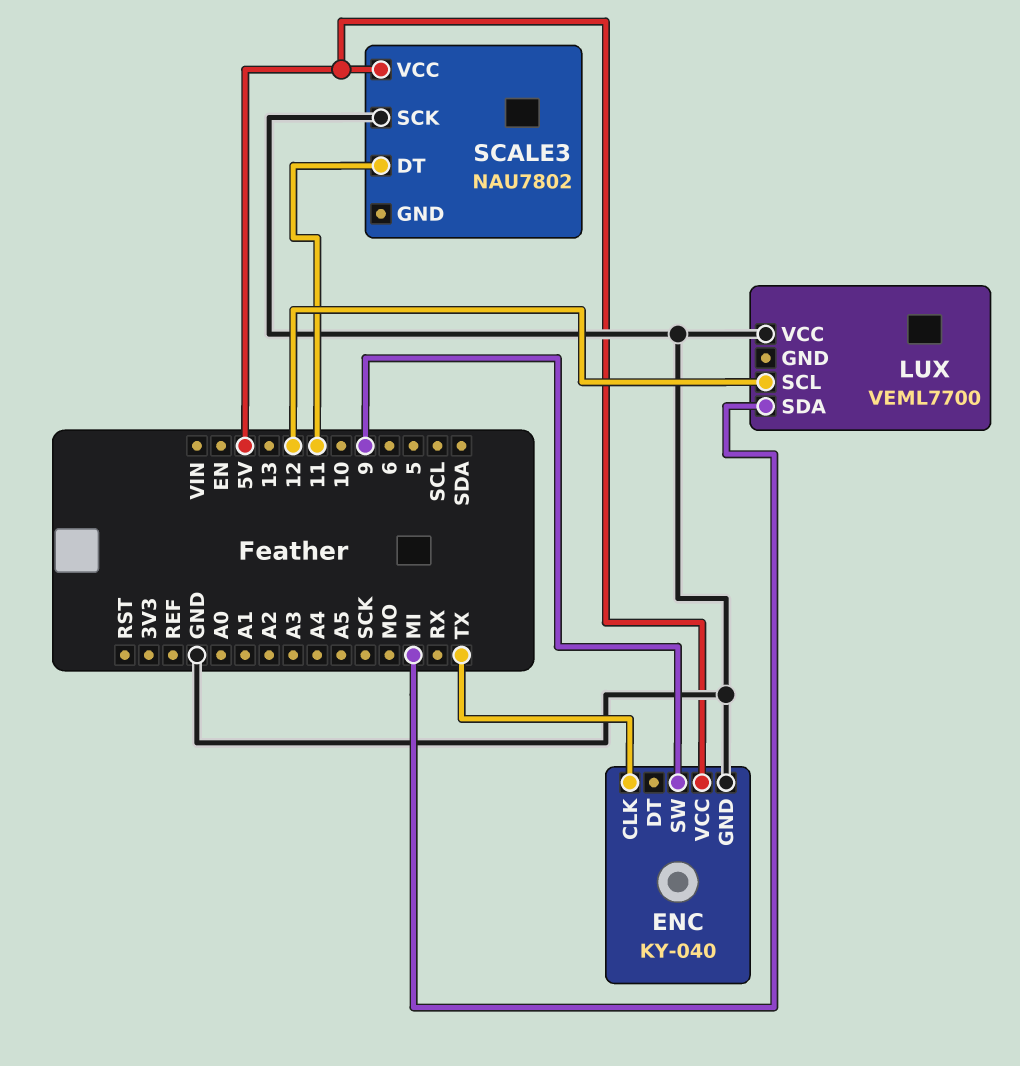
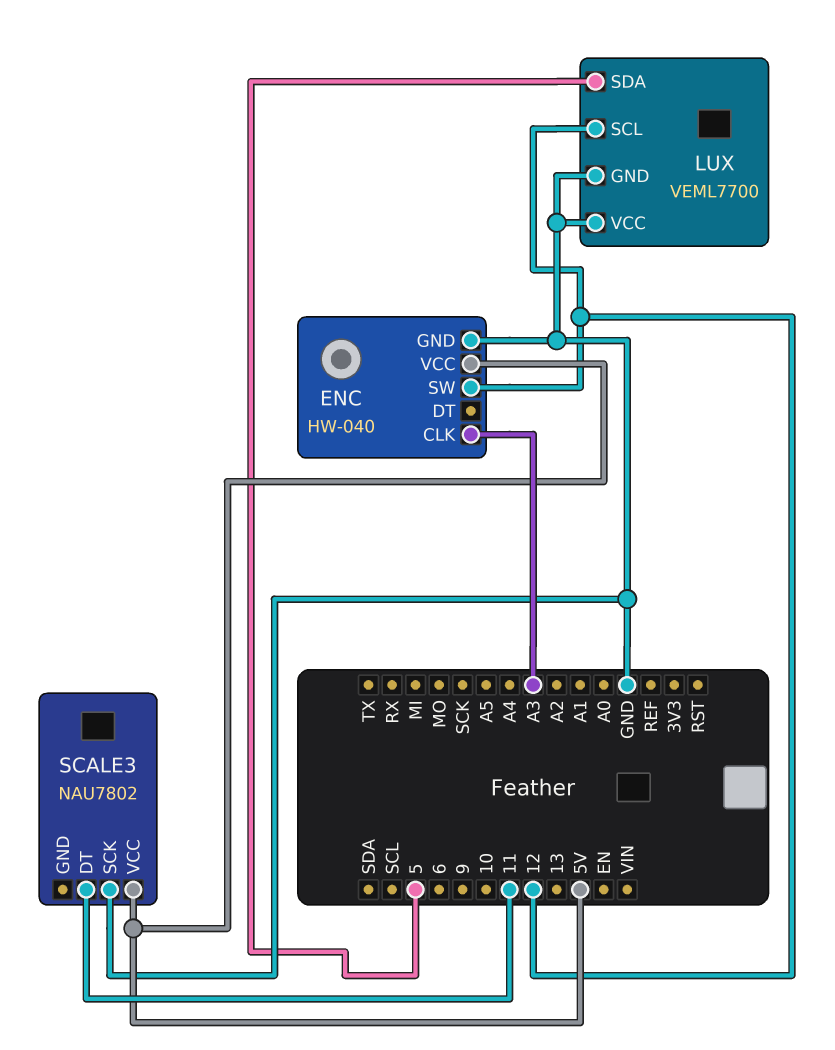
ENC: KY-040 -> HW-040
ENC pin CLK: TX -> A3
ENC pin SW: 9 -> 12
LUX pin GND: none -> GND
LUX pin SDA: MI -> 5

